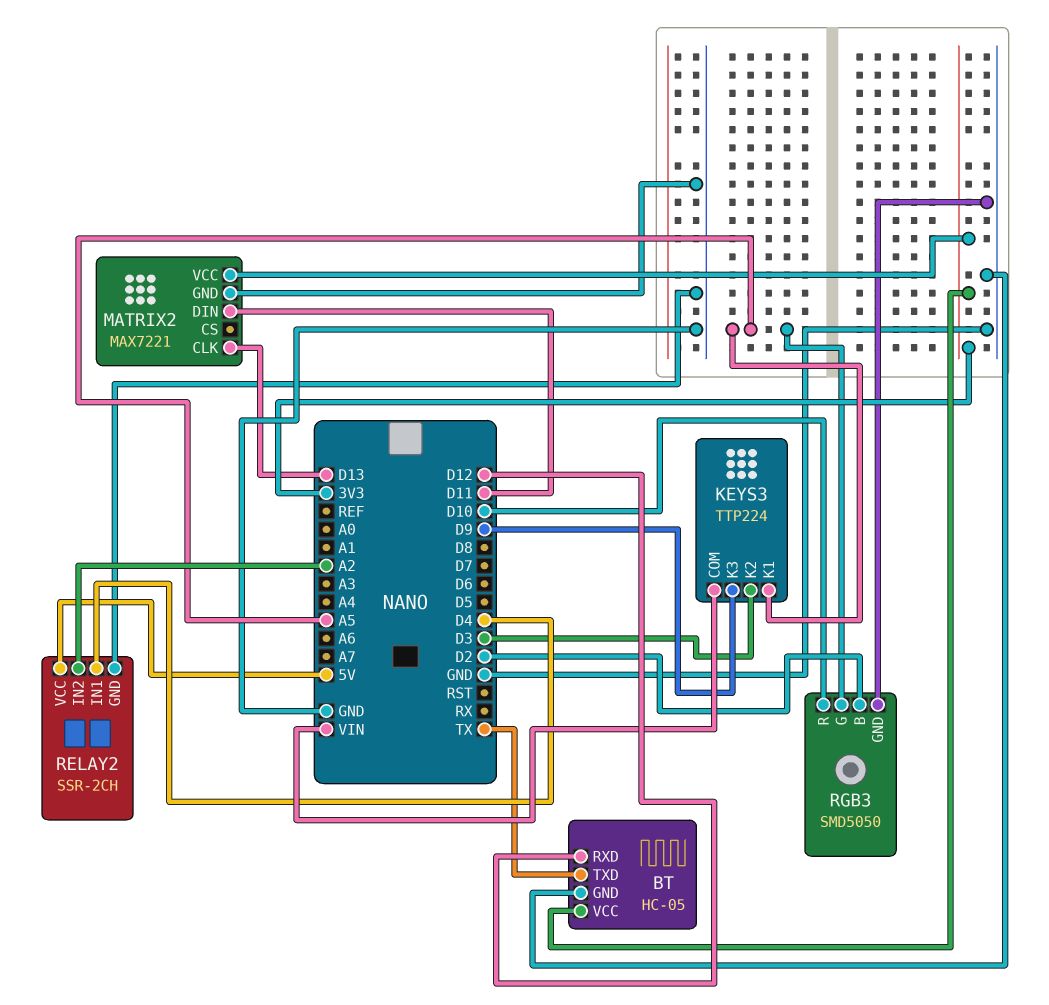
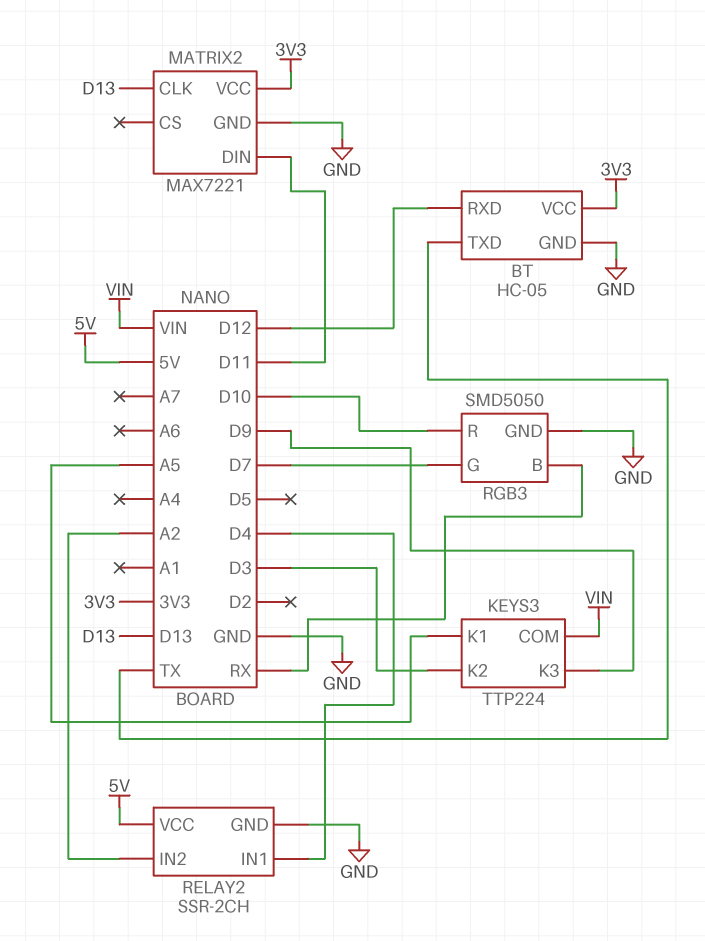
RGB3 pin B: D2 -> RX
RGB3 pin G: A5 -> D7

